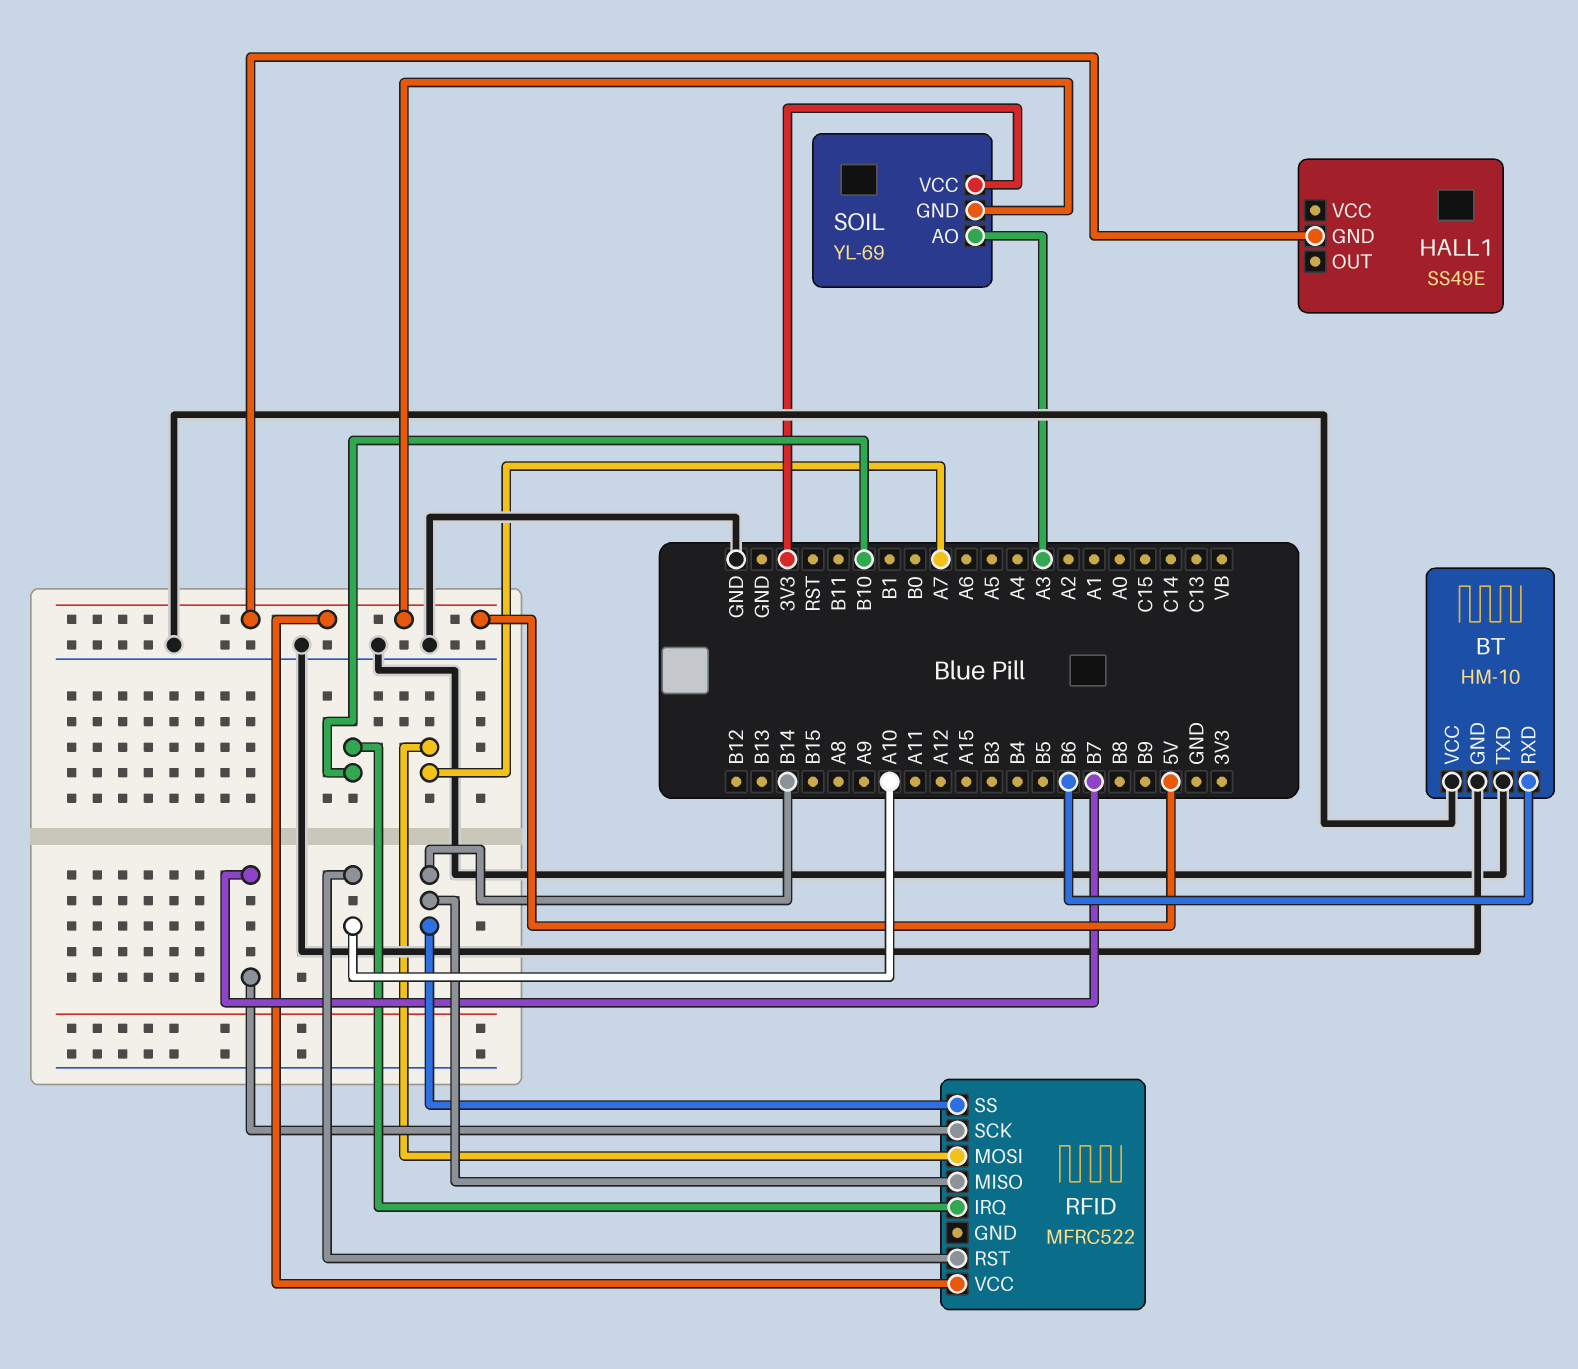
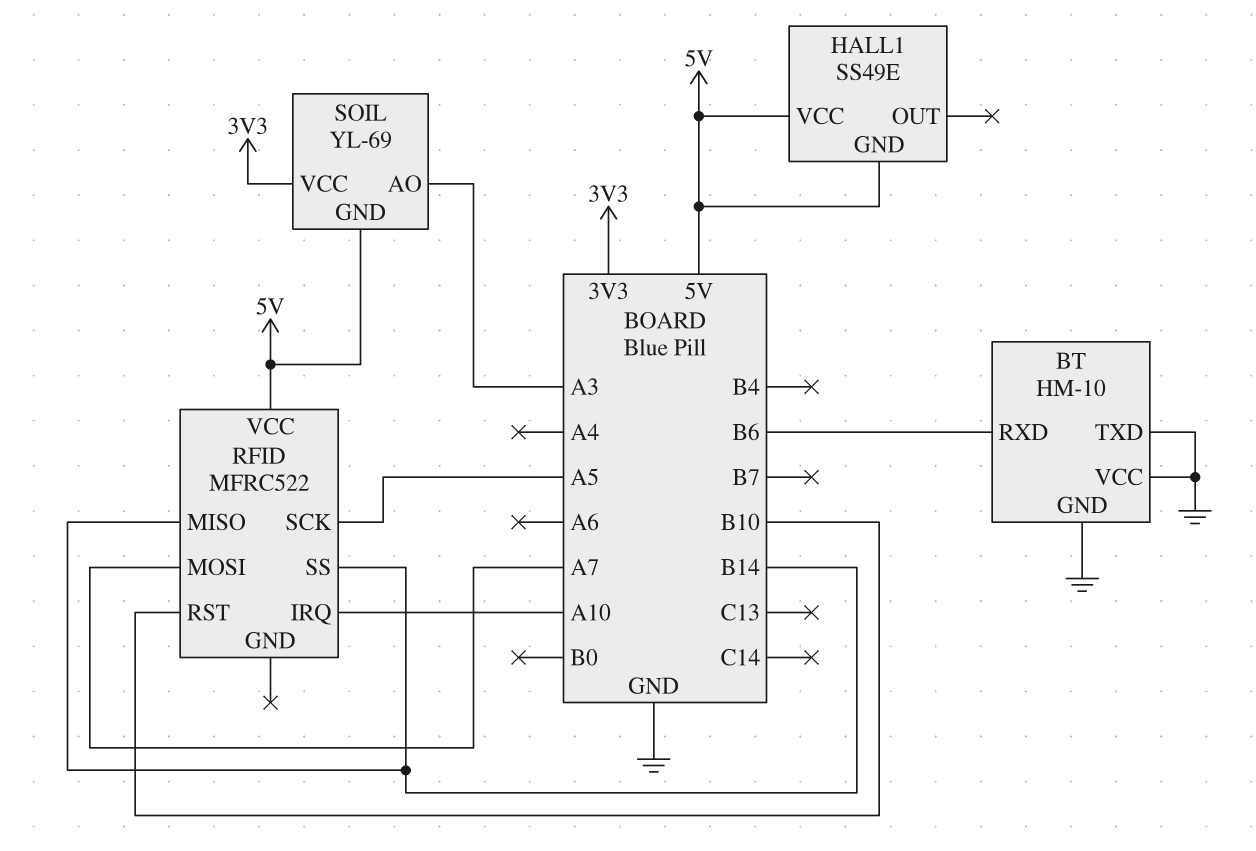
HALL1 pin VCC: none -> 5V
RFID pin IRQ: B10 -> A10
RFID pin RST: A10 -> B10
RFID pin SCK: B7 -> A5

